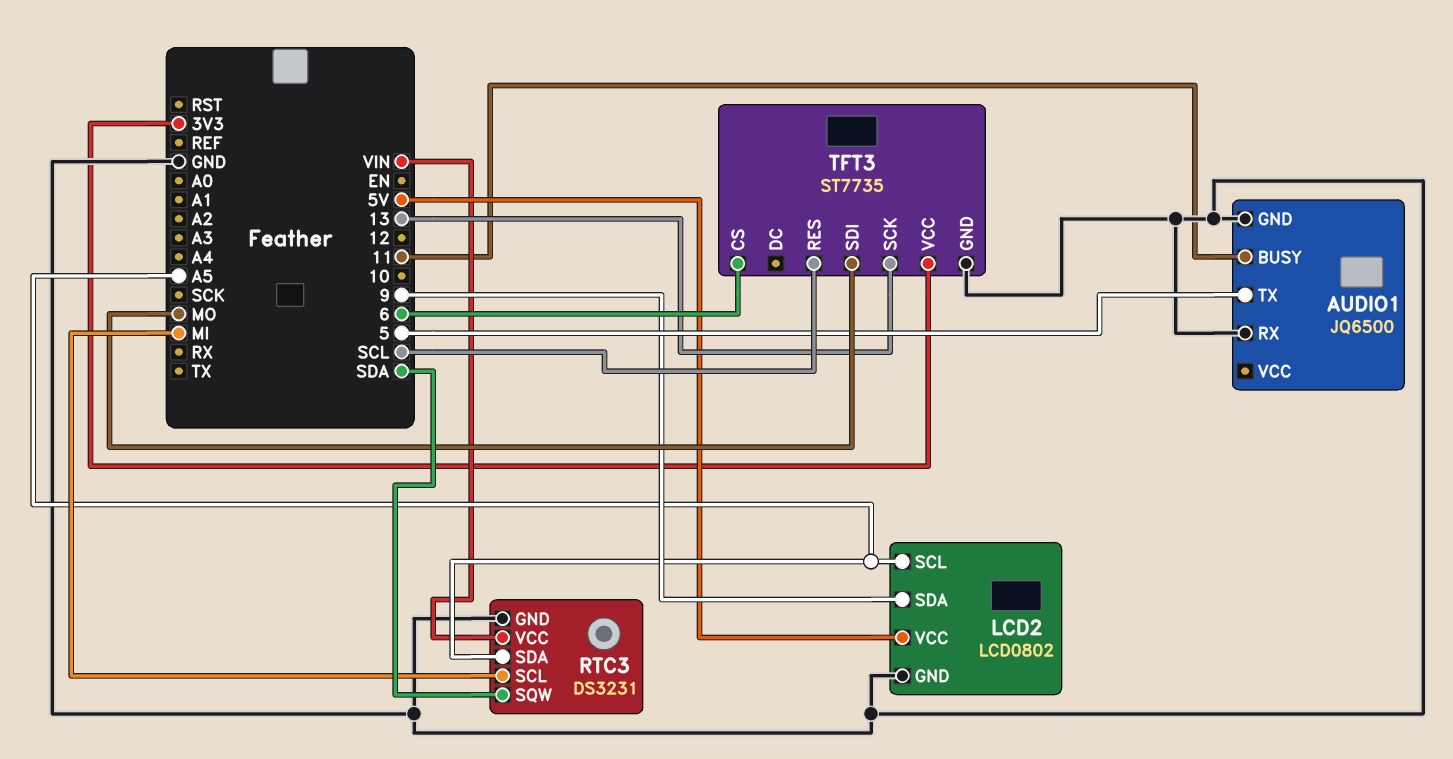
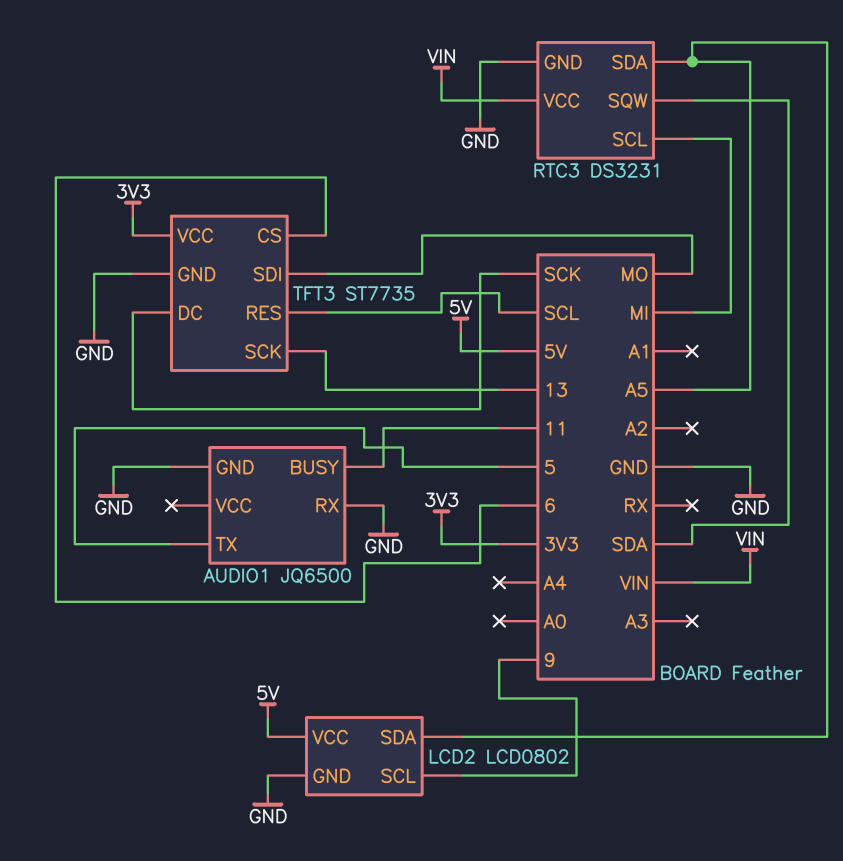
LCD2 pin SCL: A5 -> 9
LCD2 pin SDA: 9 -> A5
TFT3 pin DC: none -> SCK

